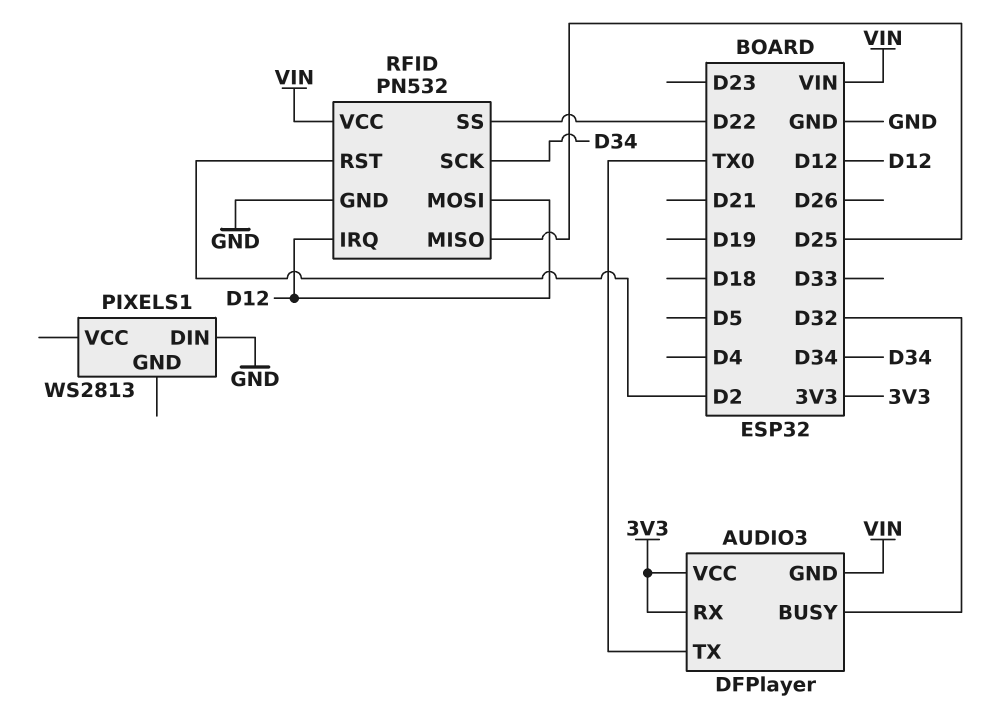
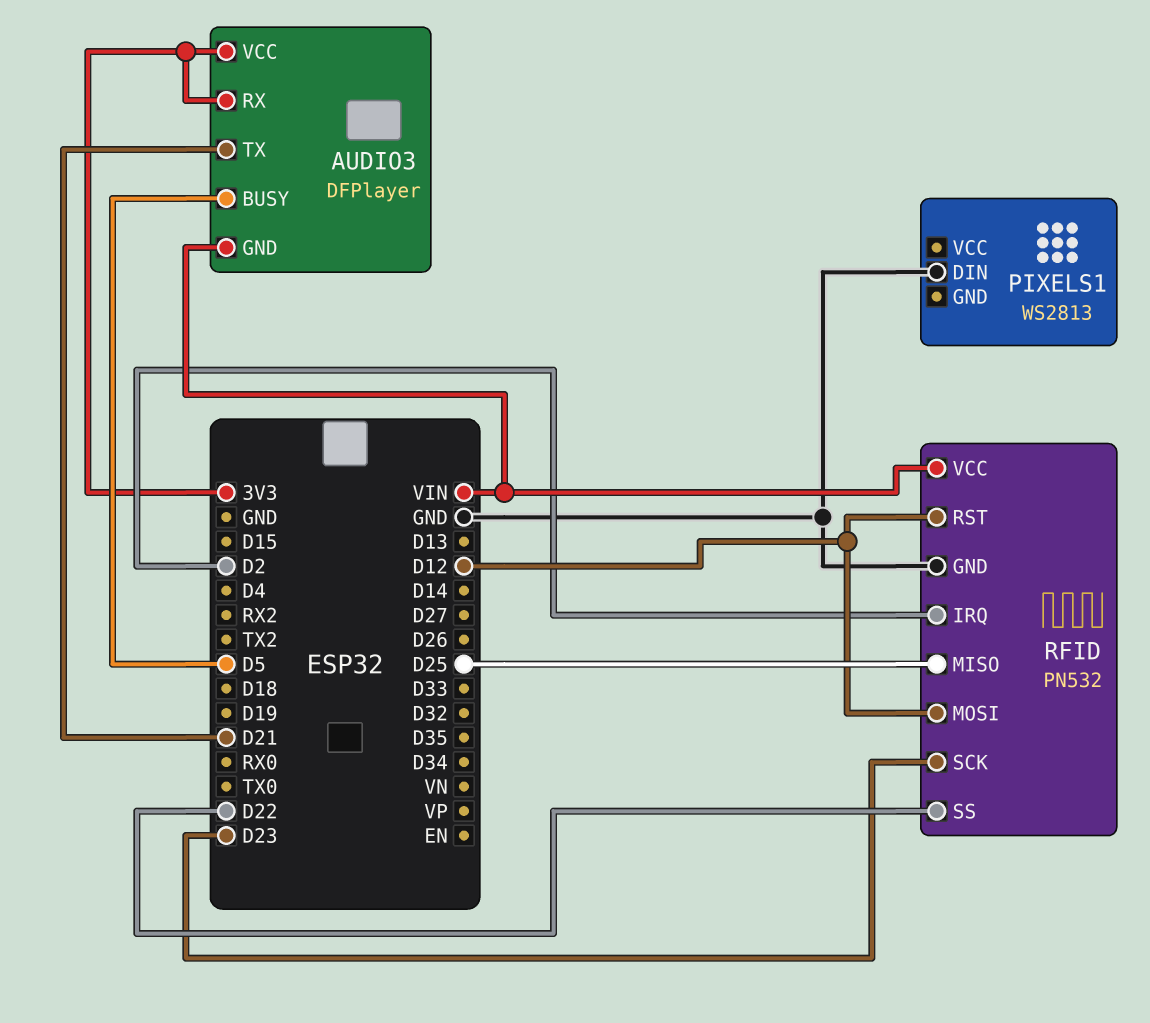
AUDIO3 pin BUSY: D32 -> D5
AUDIO3 pin TX: TX0 -> D21
RFID pin IRQ: D12 -> D2
RFID pin RST: D2 -> D12
RFID pin SCK: D34 -> D23

